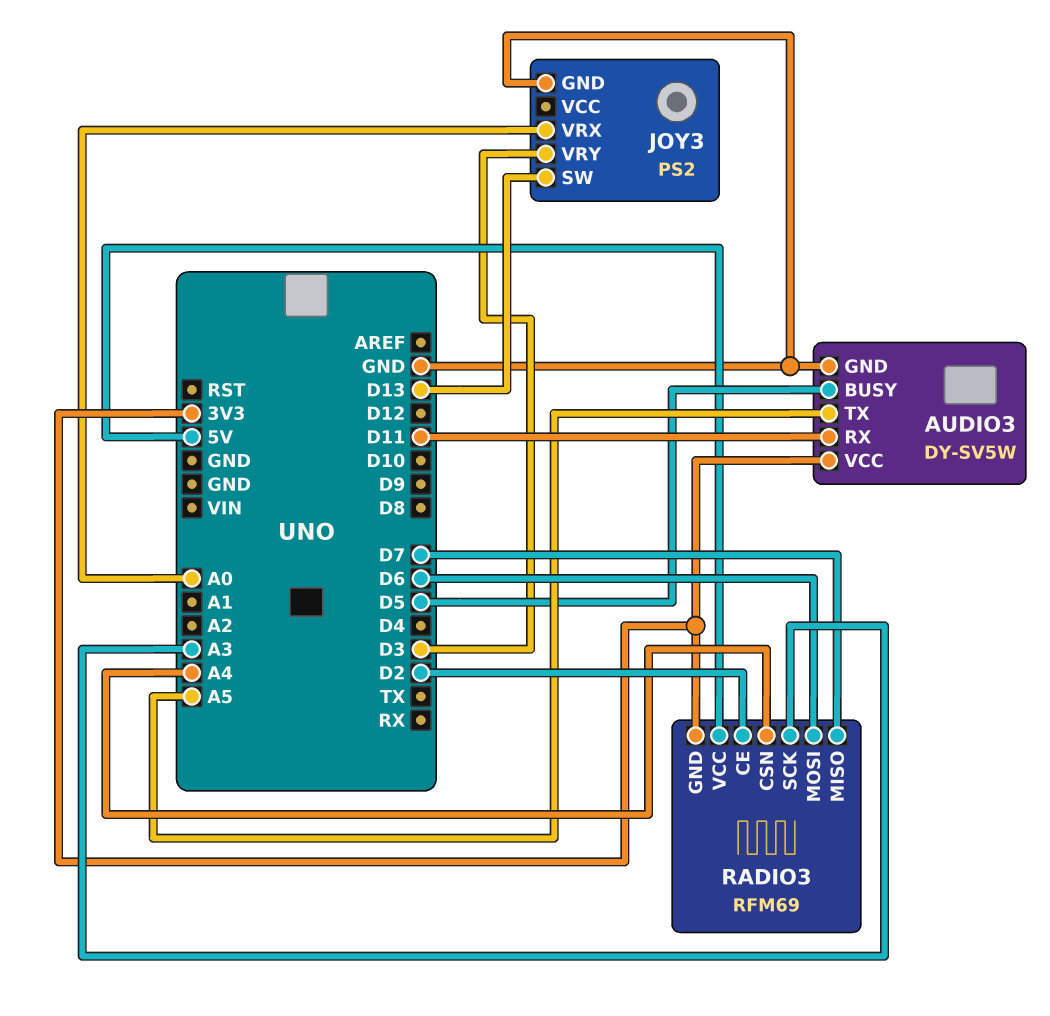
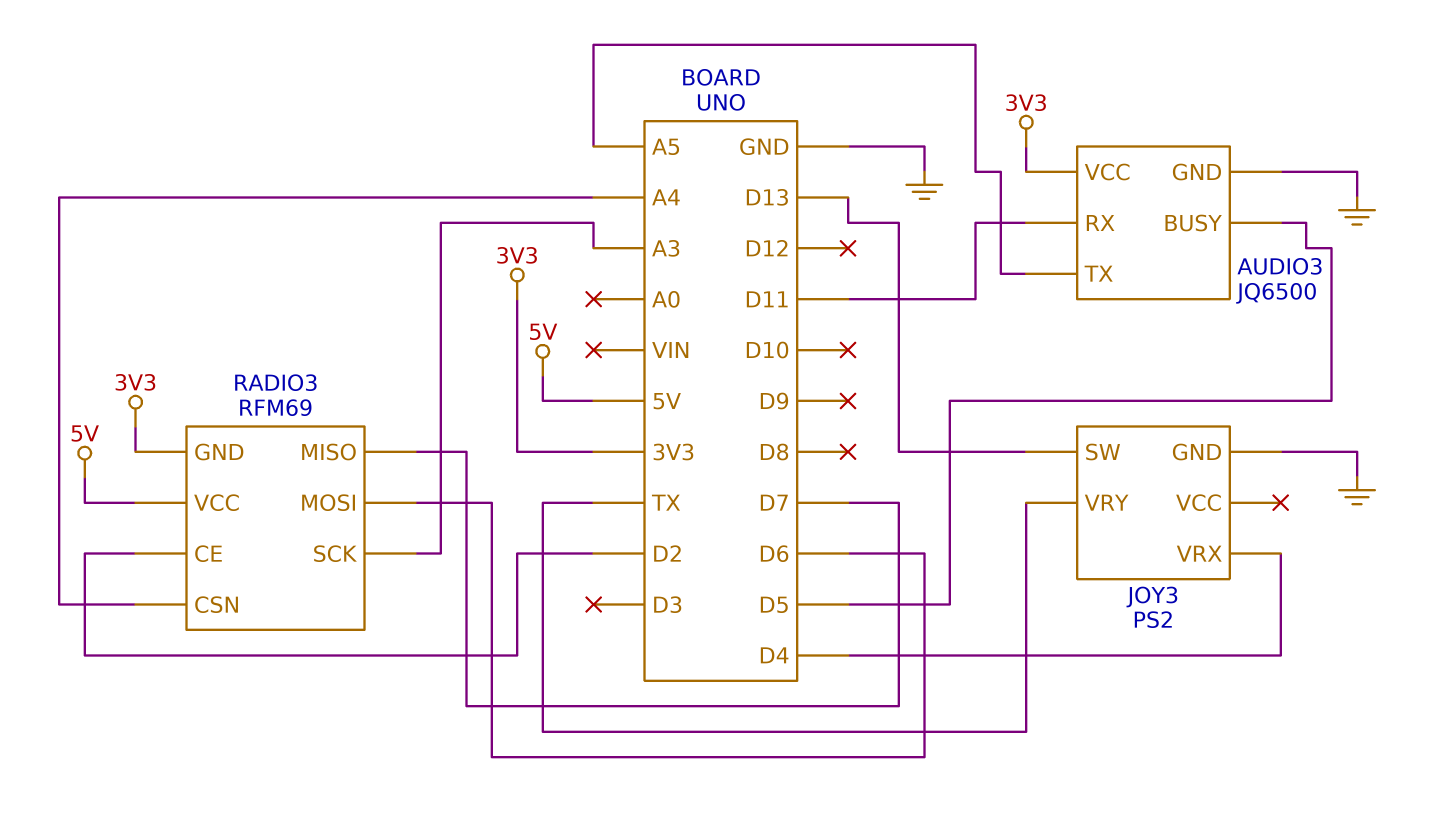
AUDIO3: DY-SV5W -> JQ6500
JOY3 pin VRX: A0 -> D4
JOY3 pin VRY: D3 -> TX

